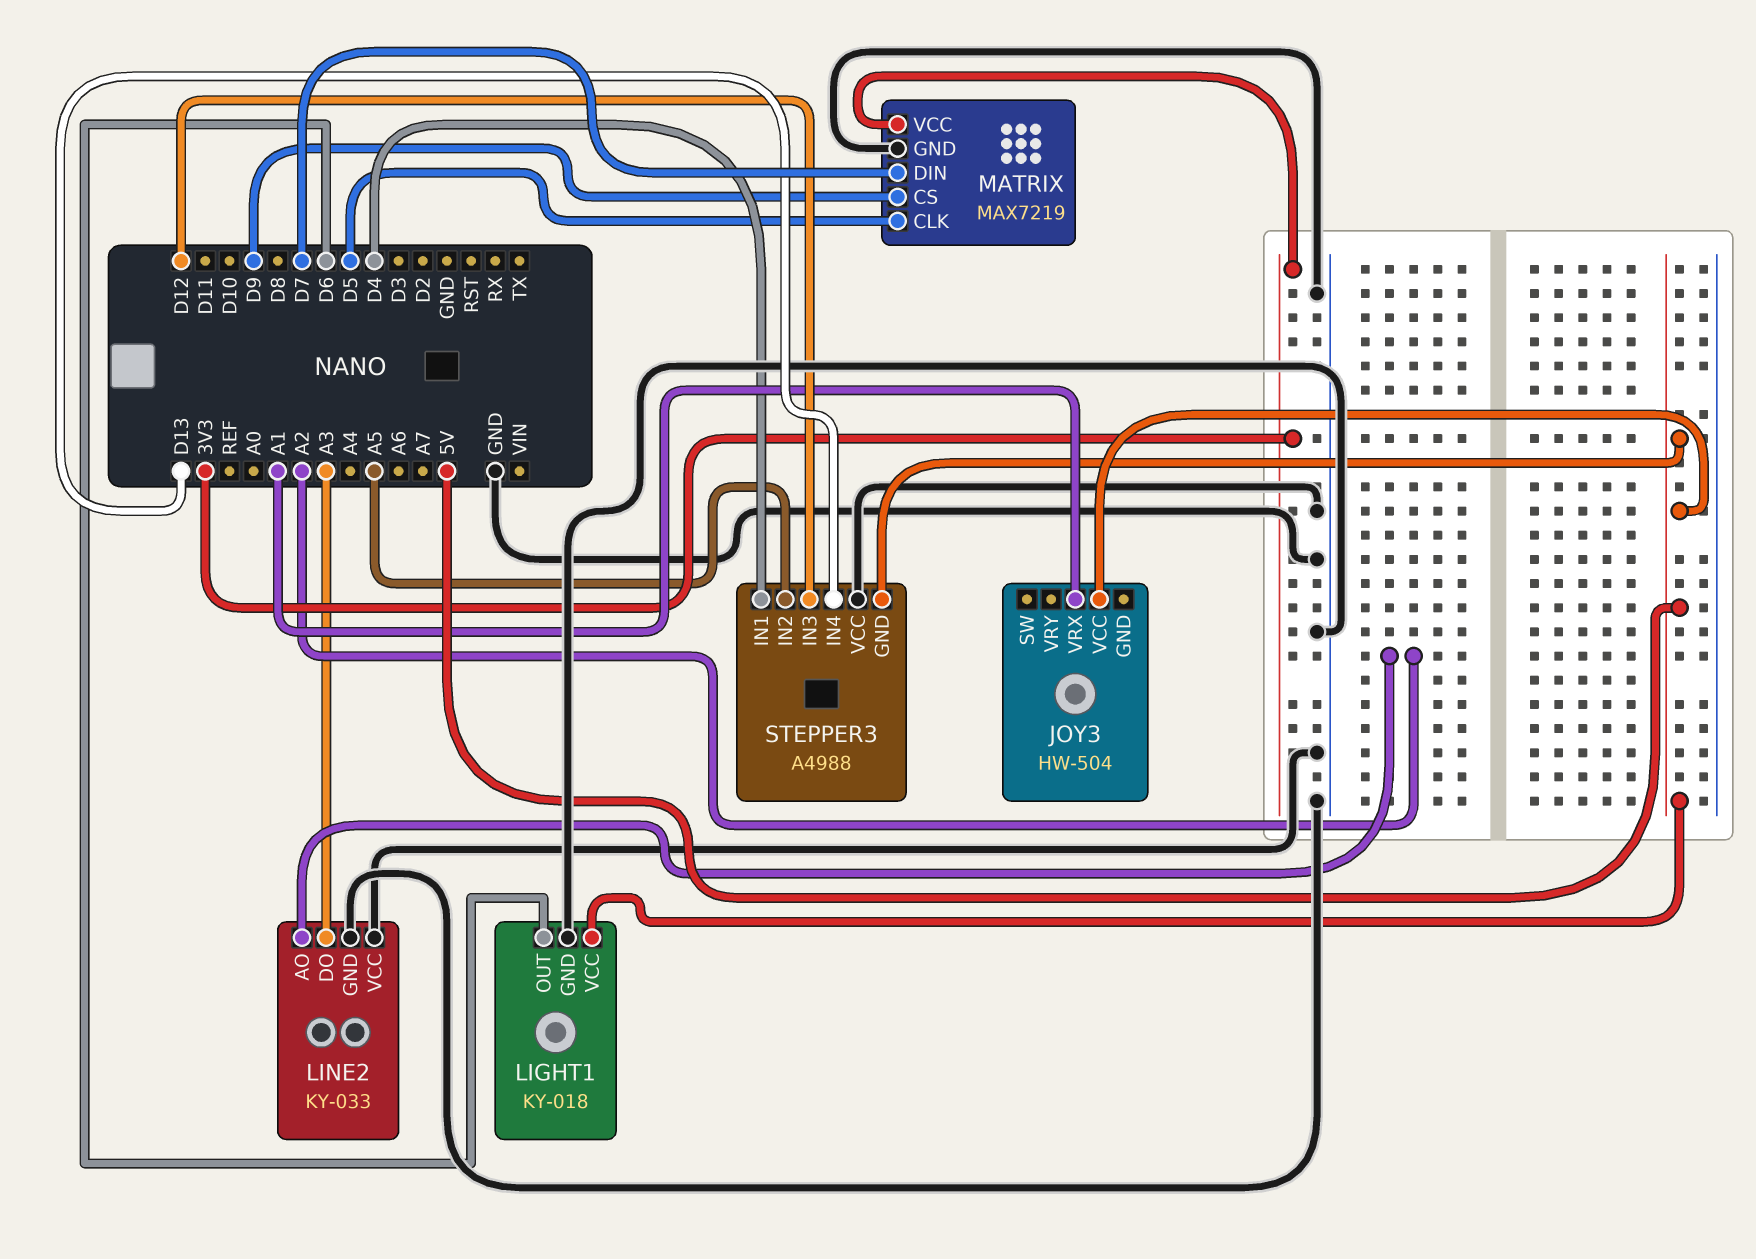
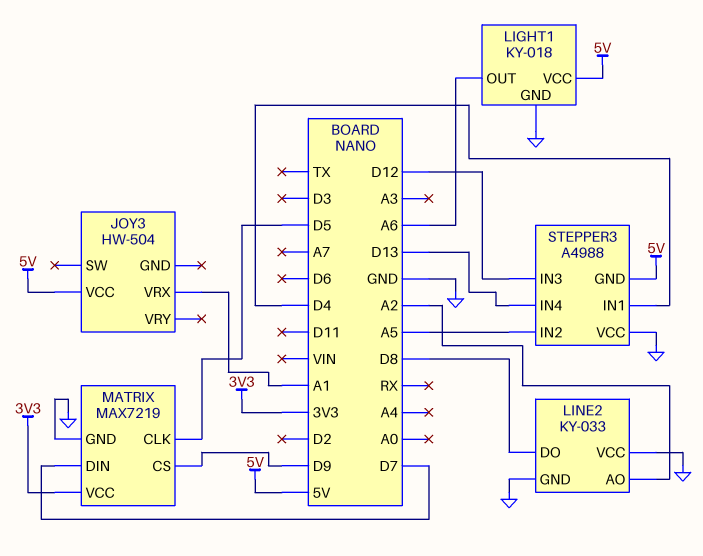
LIGHT1 pin OUT: D6 -> A6
LINE2 pin DO: A3 -> D8

